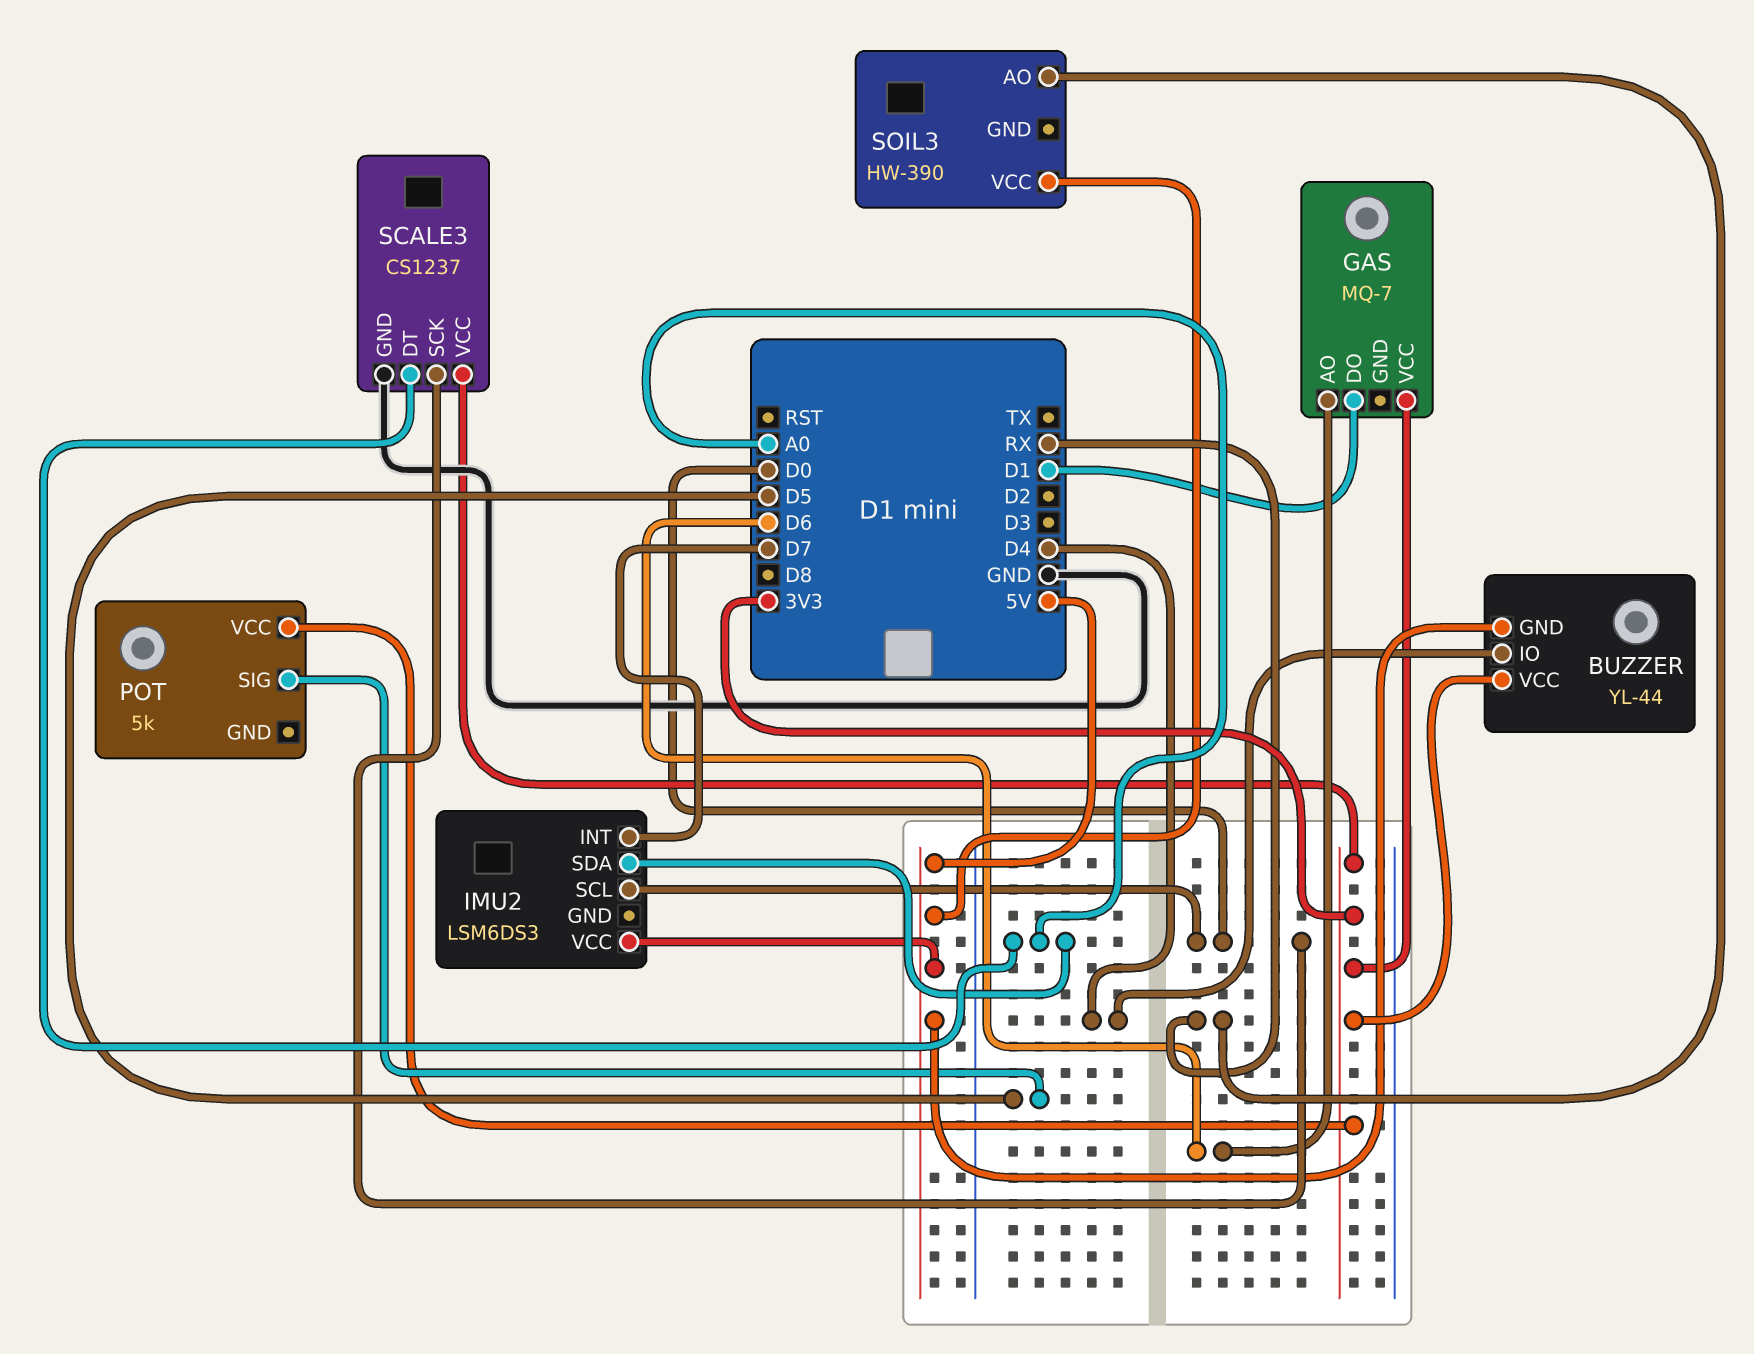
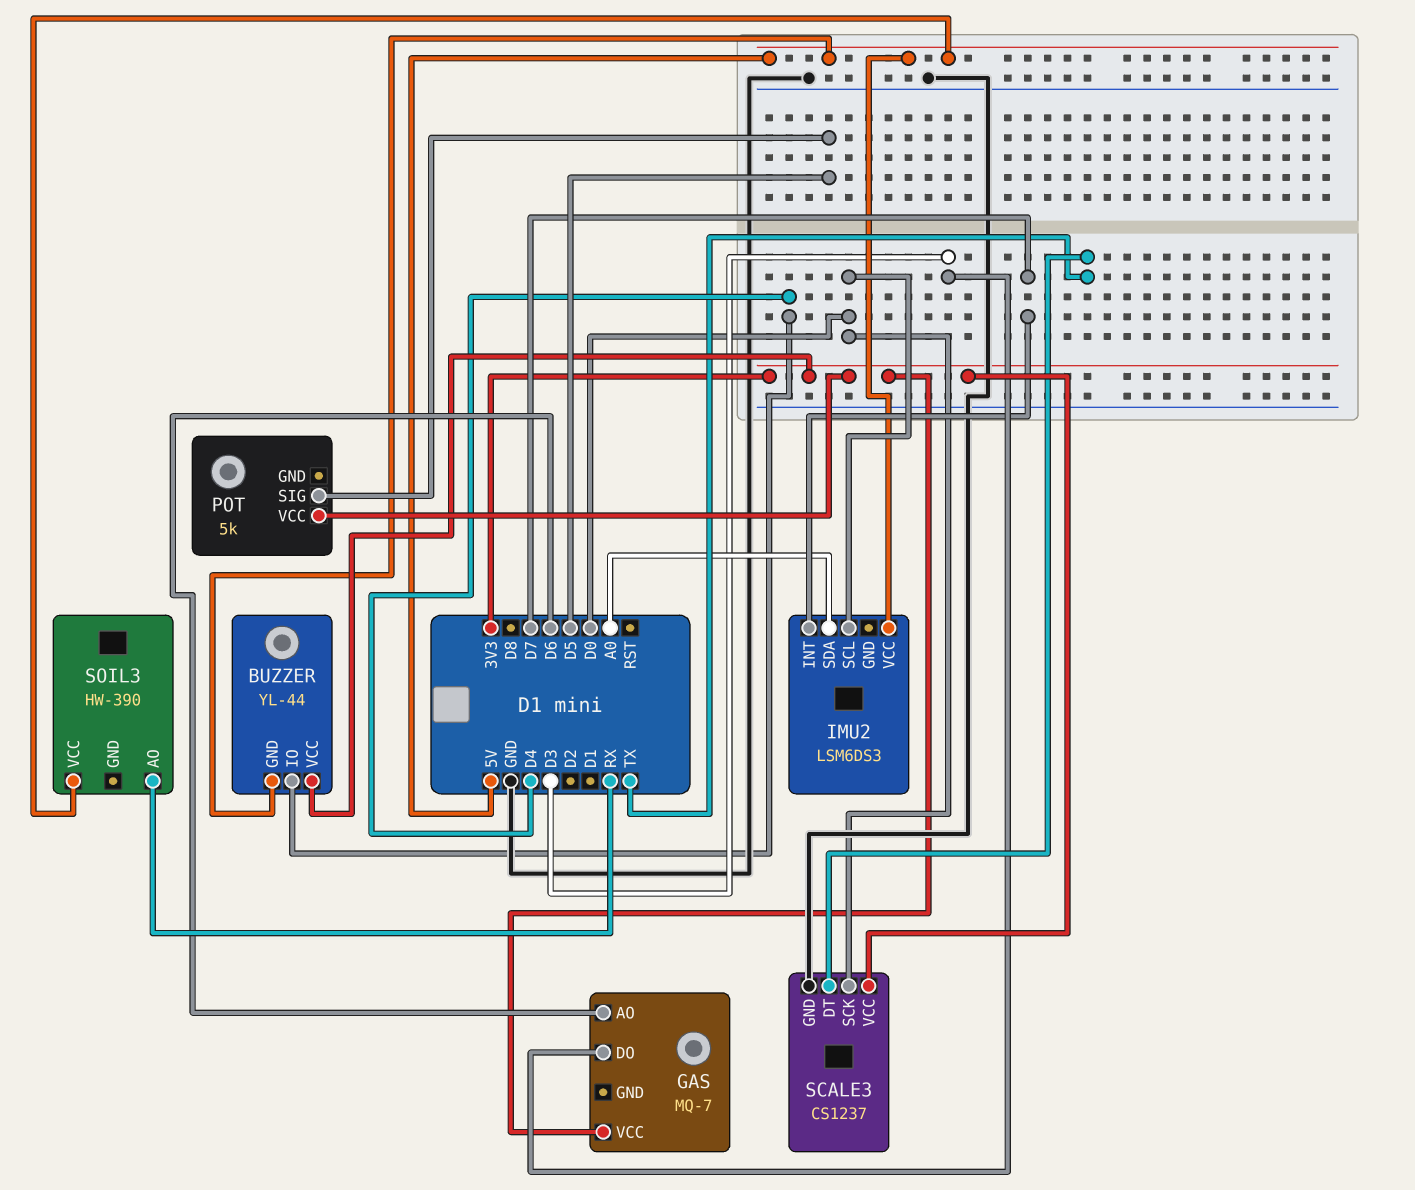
GAS pin DO: D1 -> D3
SCALE3 pin DT: A0 -> TX

